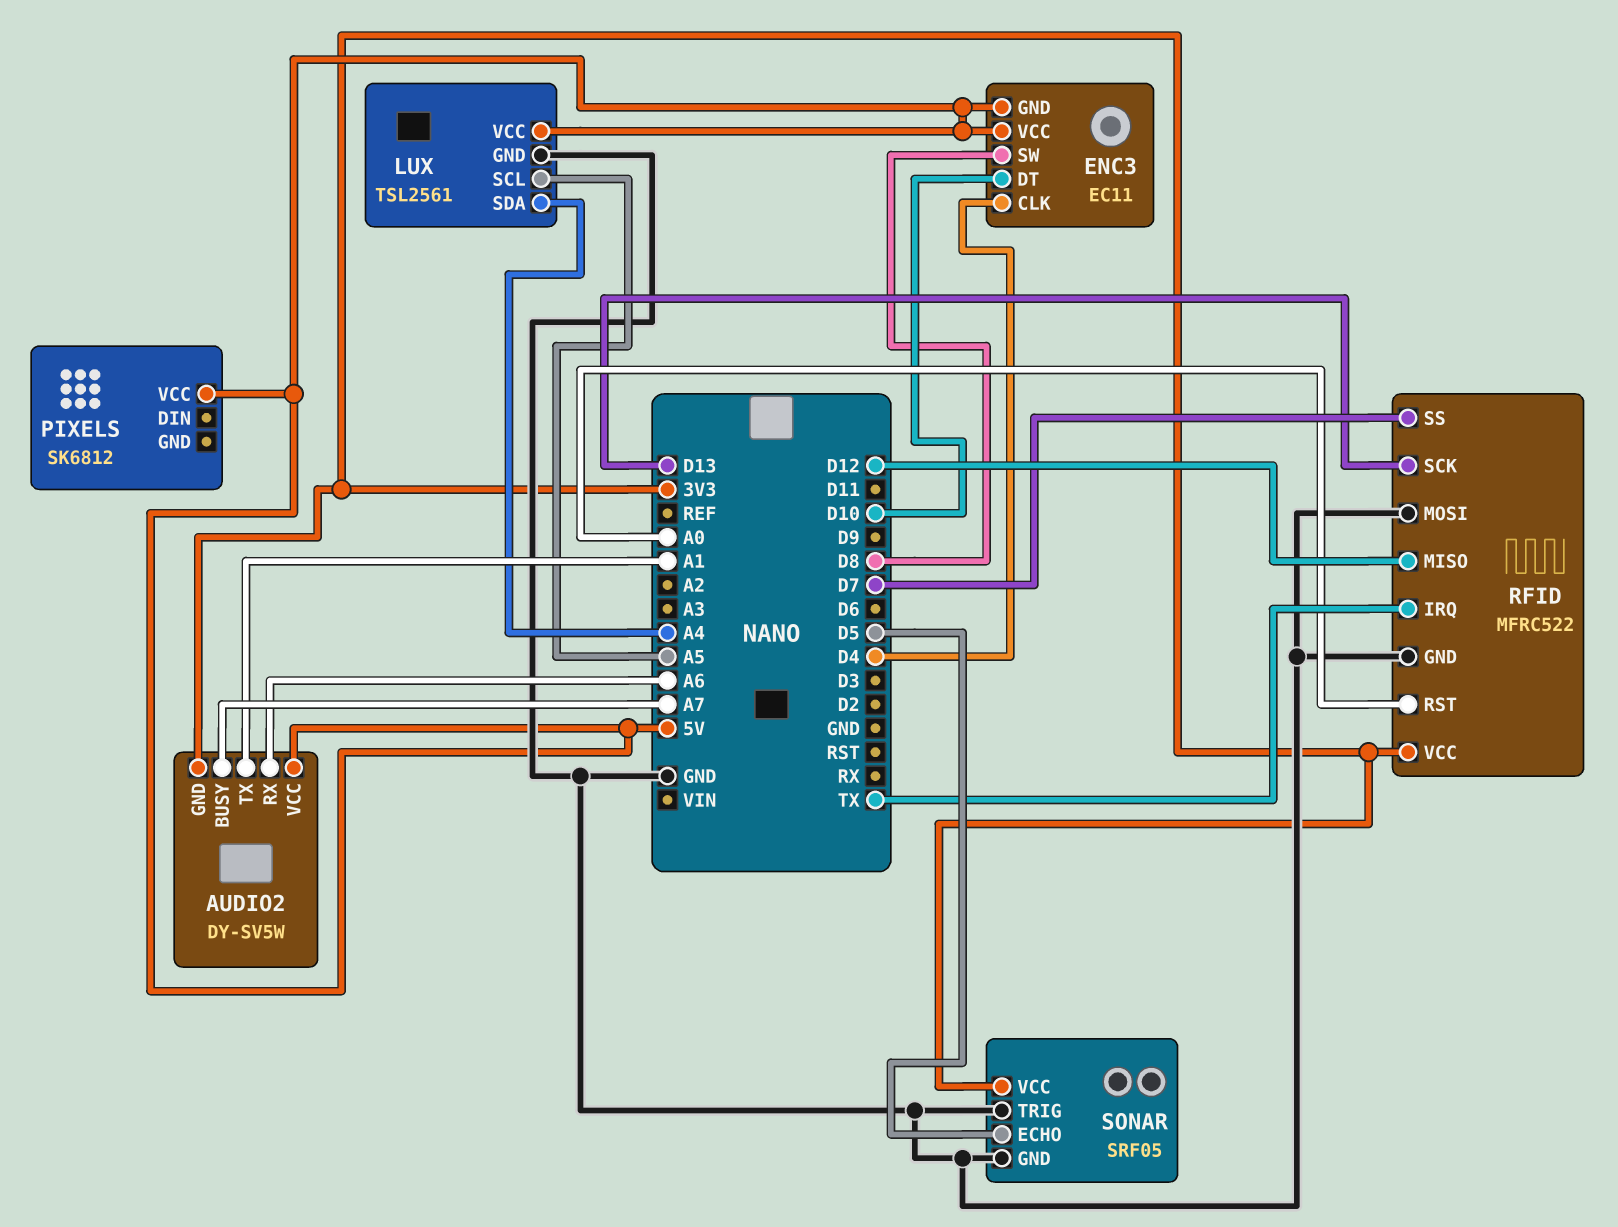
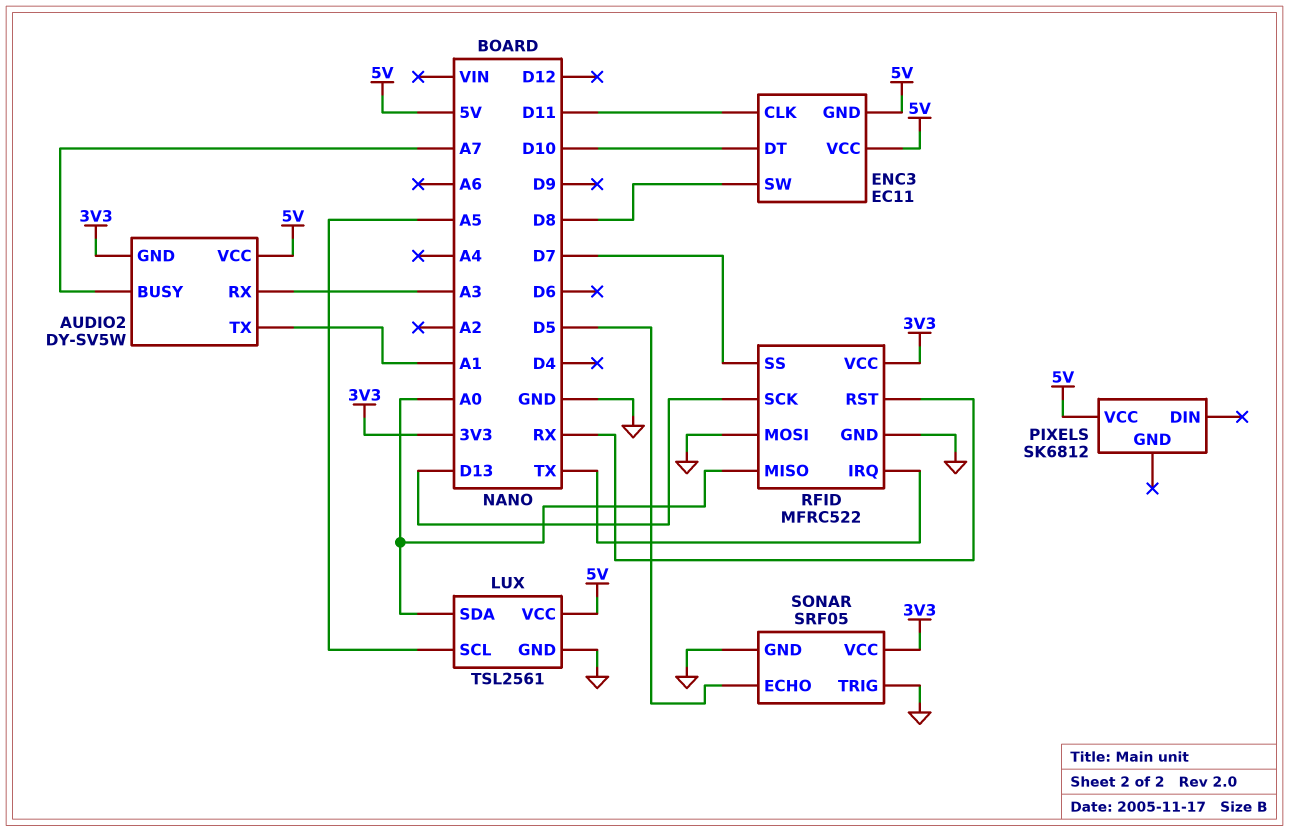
AUDIO2 pin RX: A6 -> A3
ENC3 pin CLK: D4 -> D11
LUX pin SDA: A4 -> A0
RFID pin MISO: D12 -> A0
RFID pin RST: A0 -> RX

